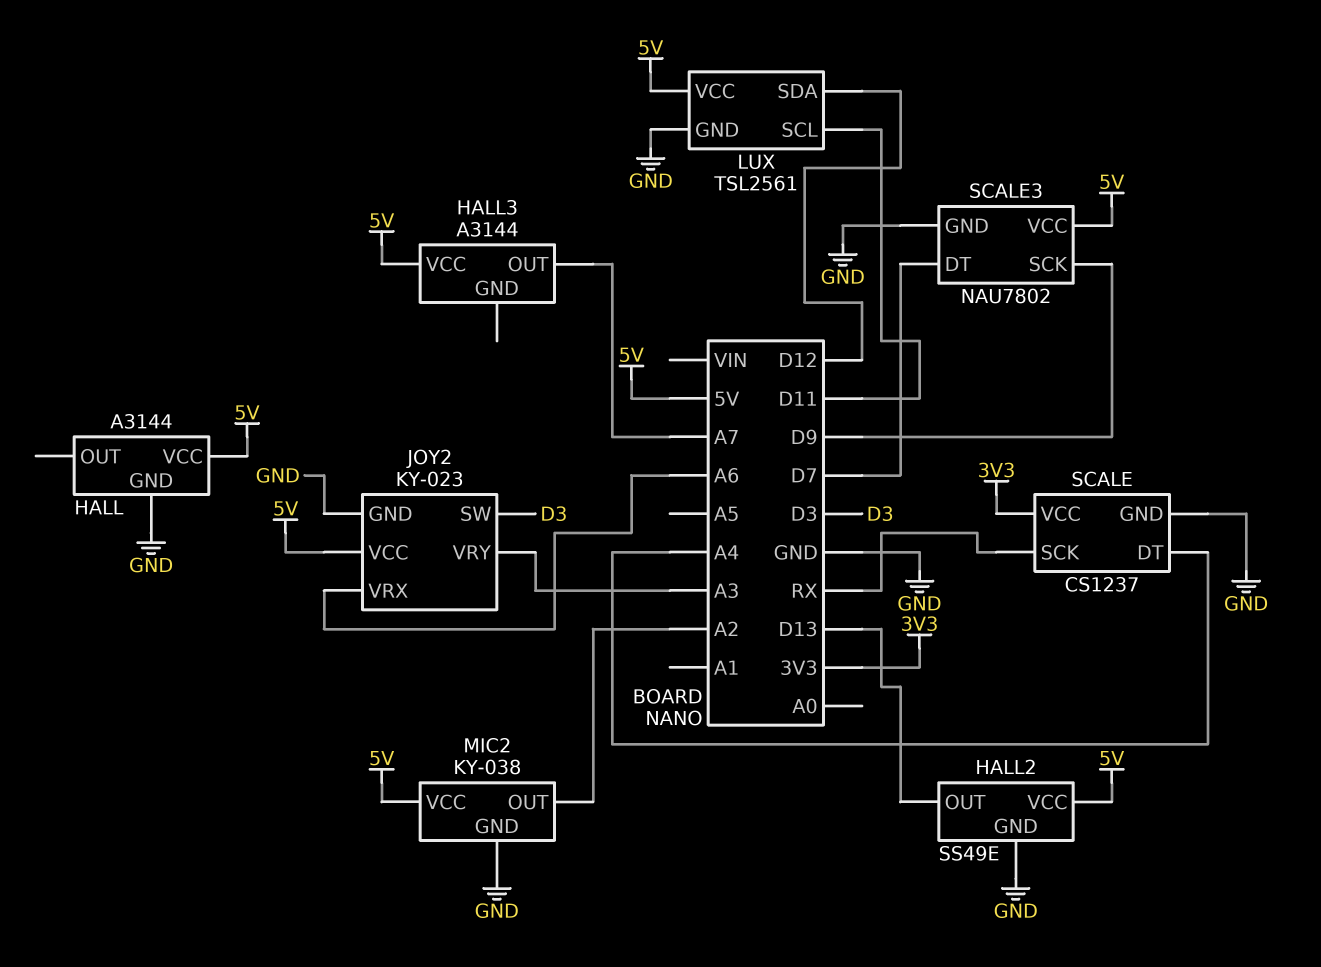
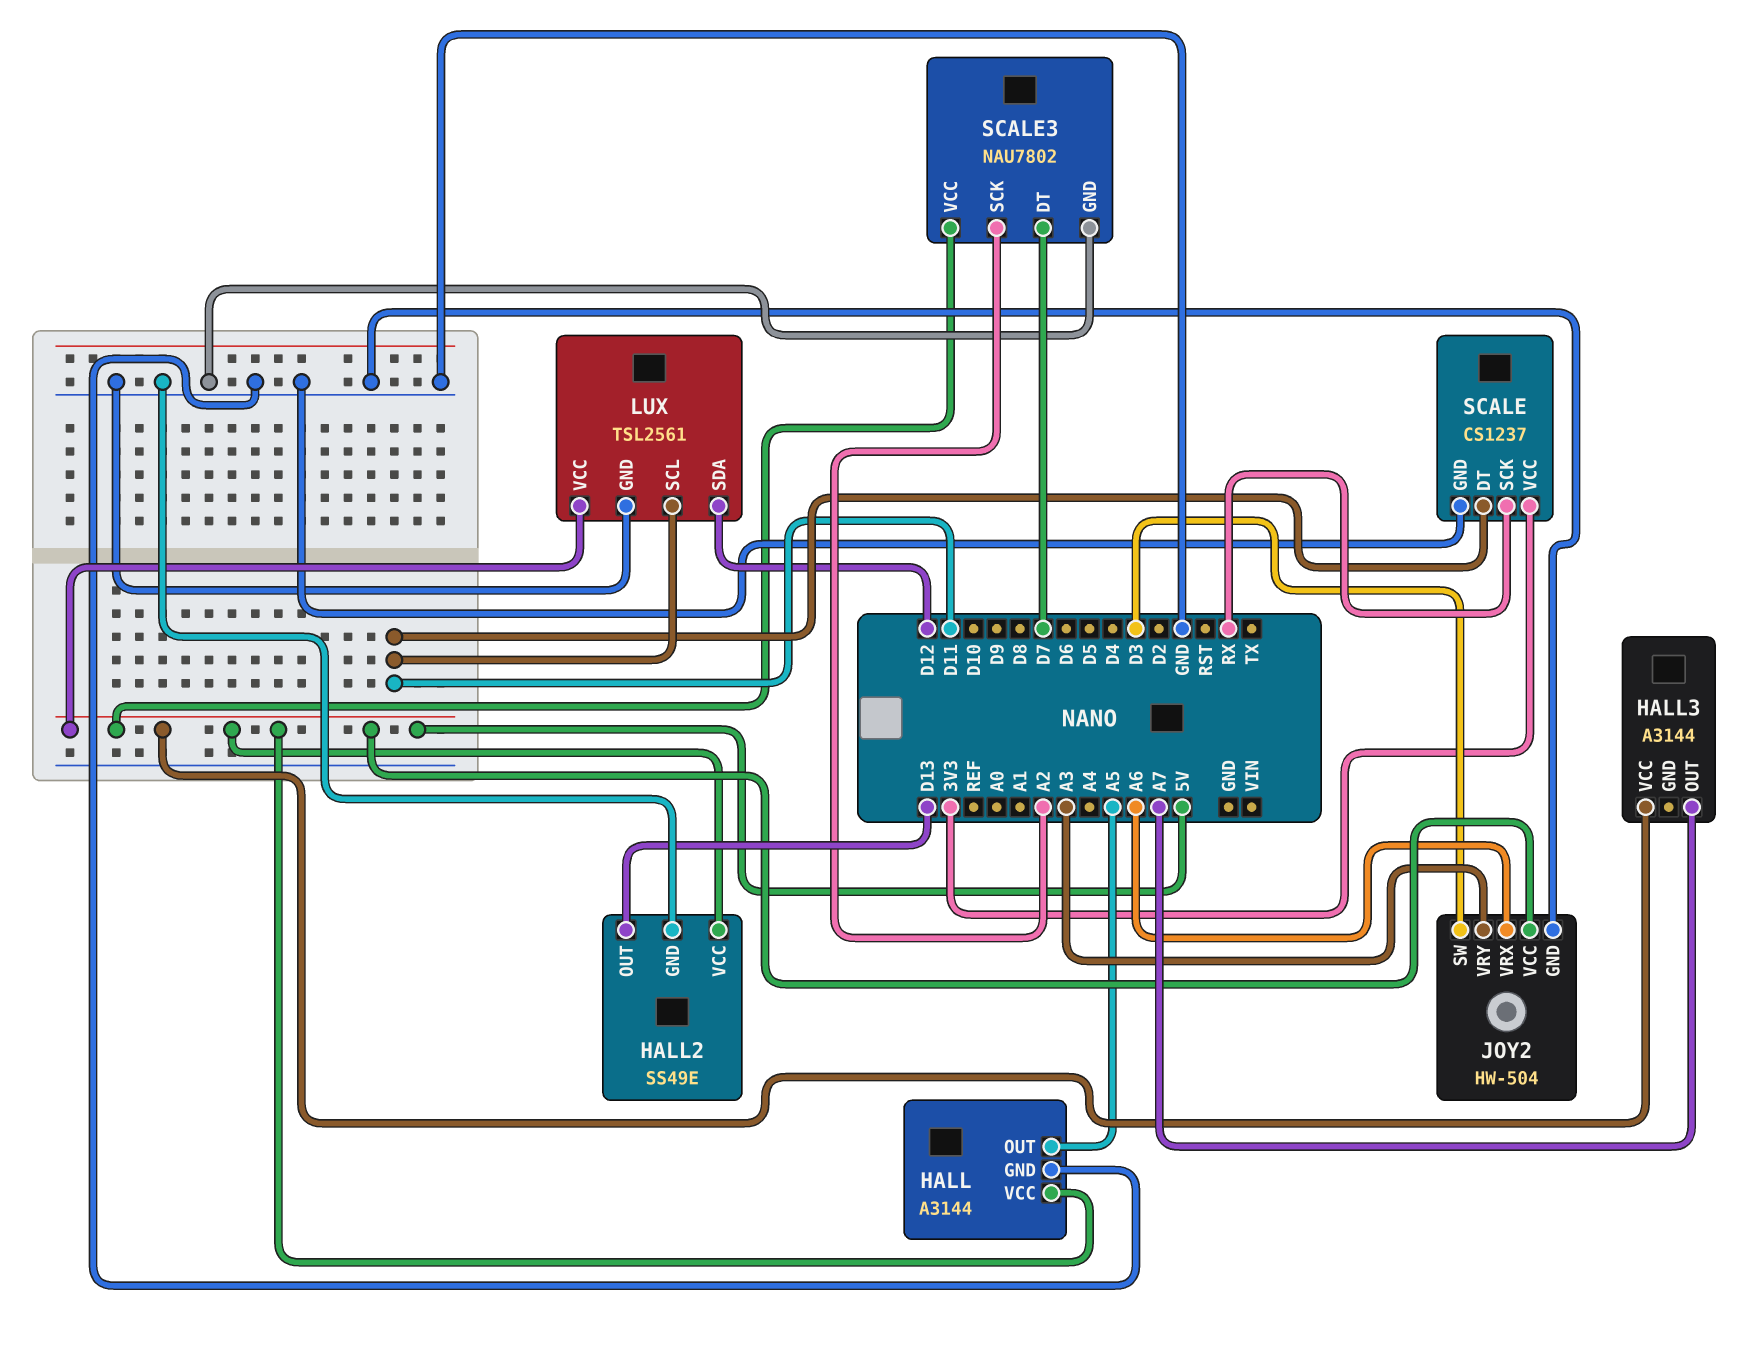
HALL pin OUT: none -> A5
JOY2: KY-023 -> HW-504
MIC2: KY-038 -> none
MIC2 pin GND: GND -> none
MIC2 pin OUT: A2 -> none
MIC2 pin VCC: 5V -> none
SCALE pin DT: A4 -> D11
SCALE3 pin SCK: D9 -> A2

